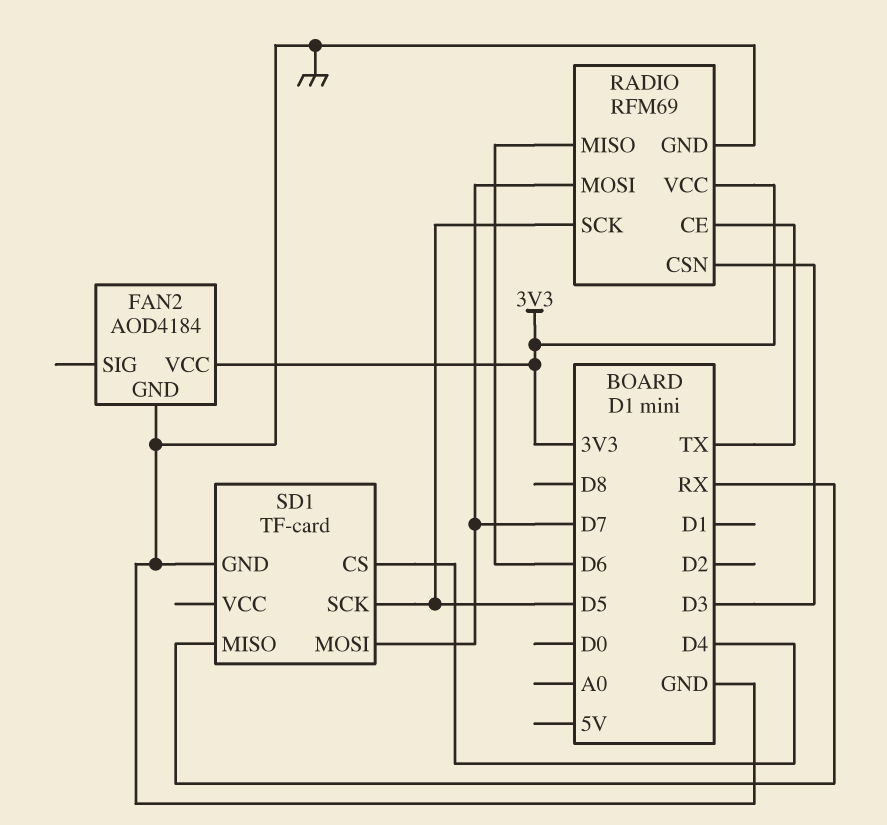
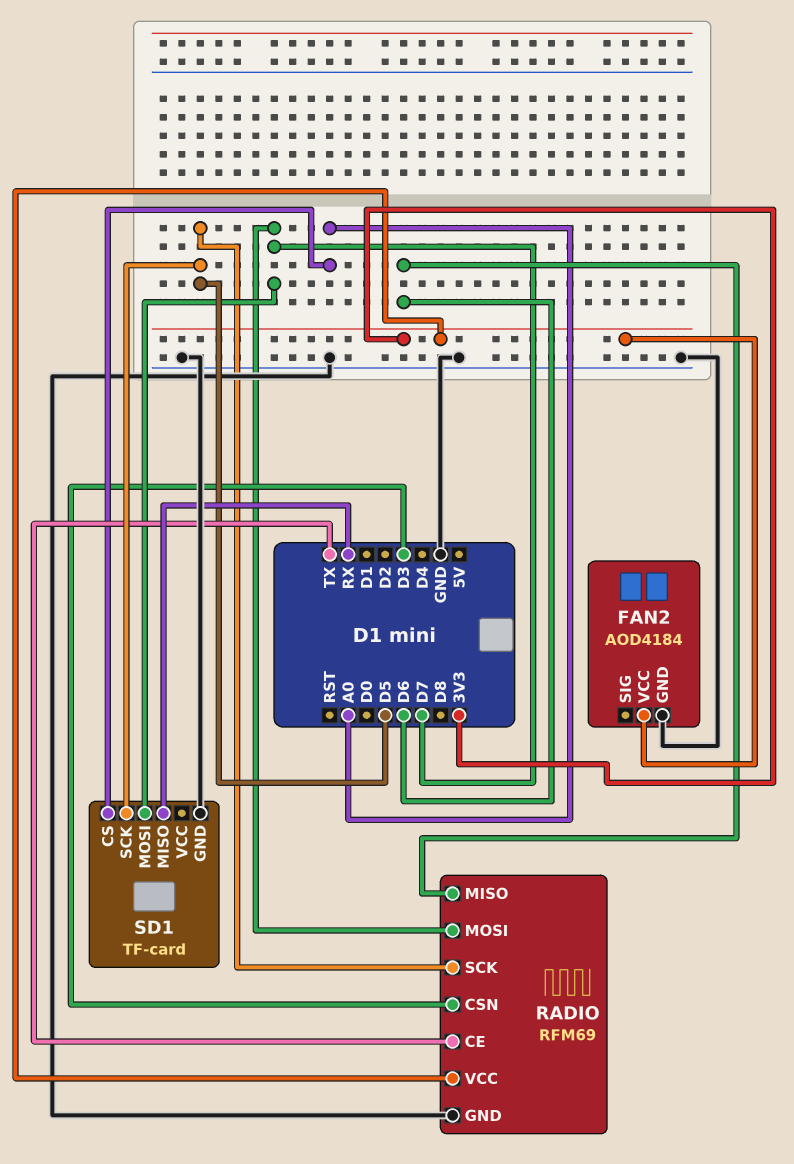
SD1 pin CS: D4 -> A0

